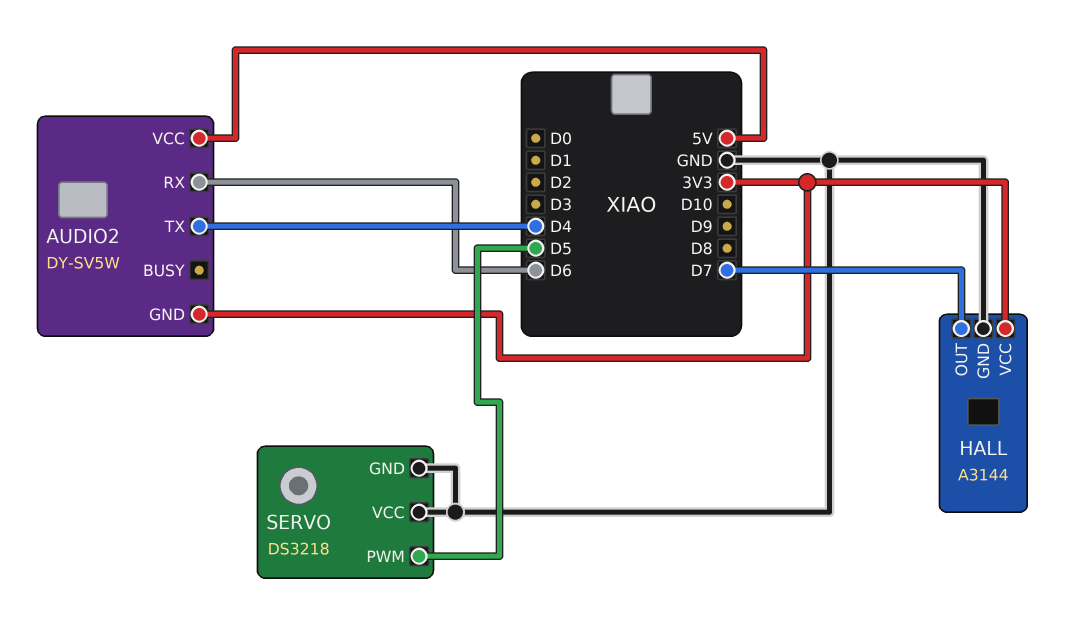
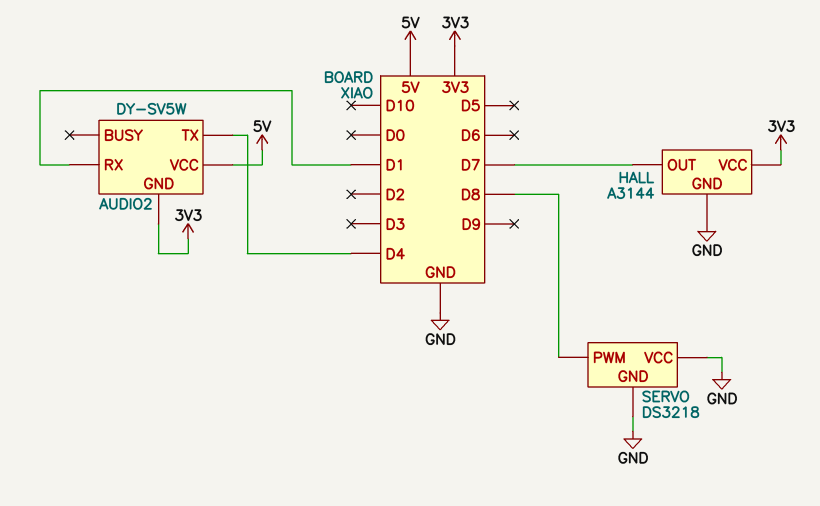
AUDIO2 pin RX: D6 -> D1
SERVO pin PWM: D5 -> D8

